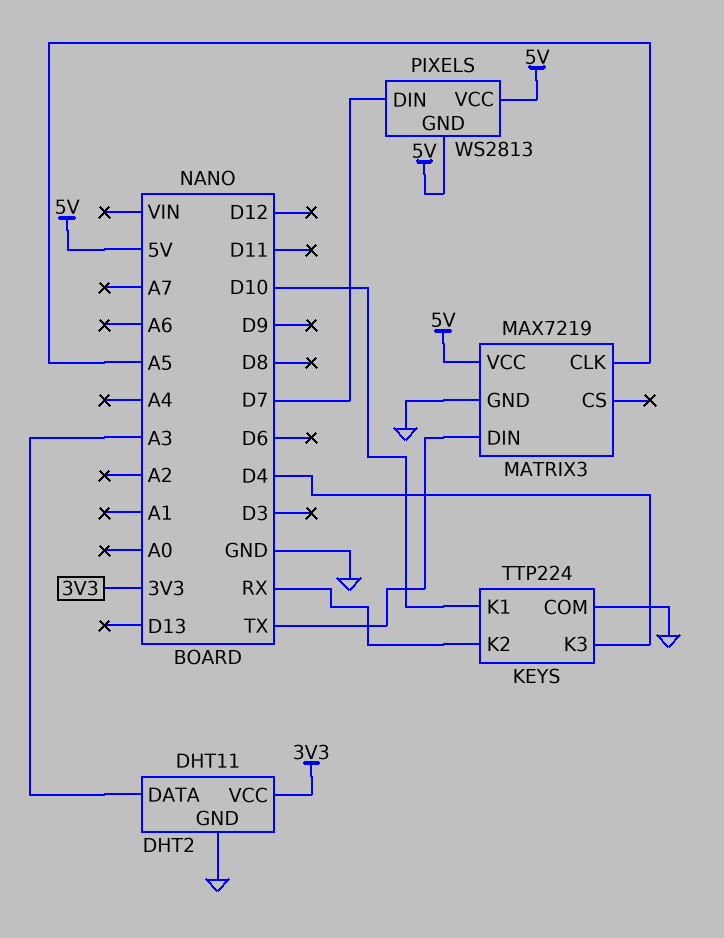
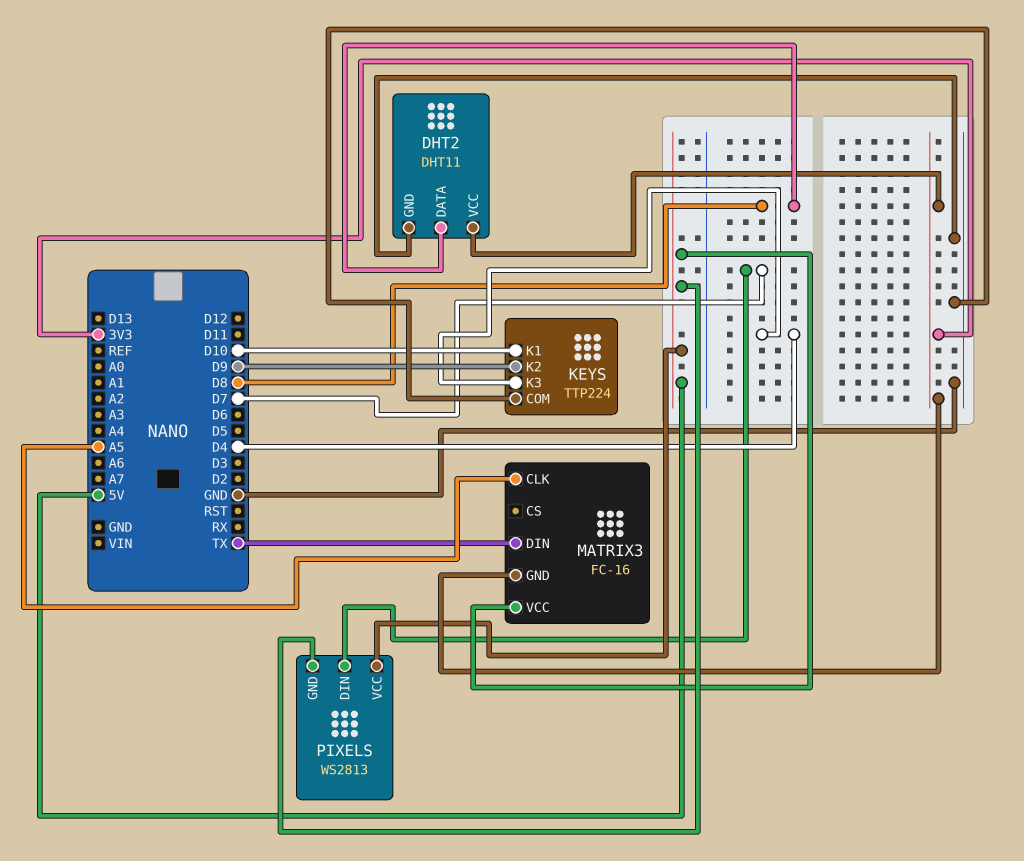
DHT2 pin DATA: A3 -> D8
KEYS pin K2: RX -> D9
MATRIX3: MAX7219 -> FC-16
MATRIX3 pin GND: GND -> 3V3

